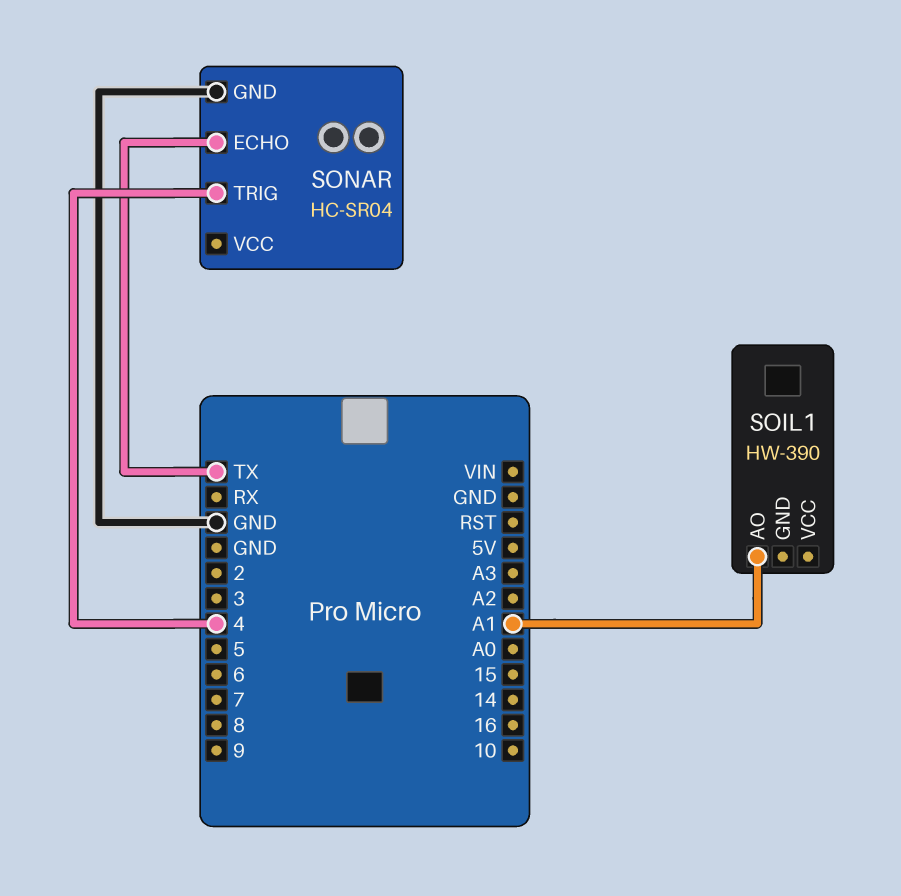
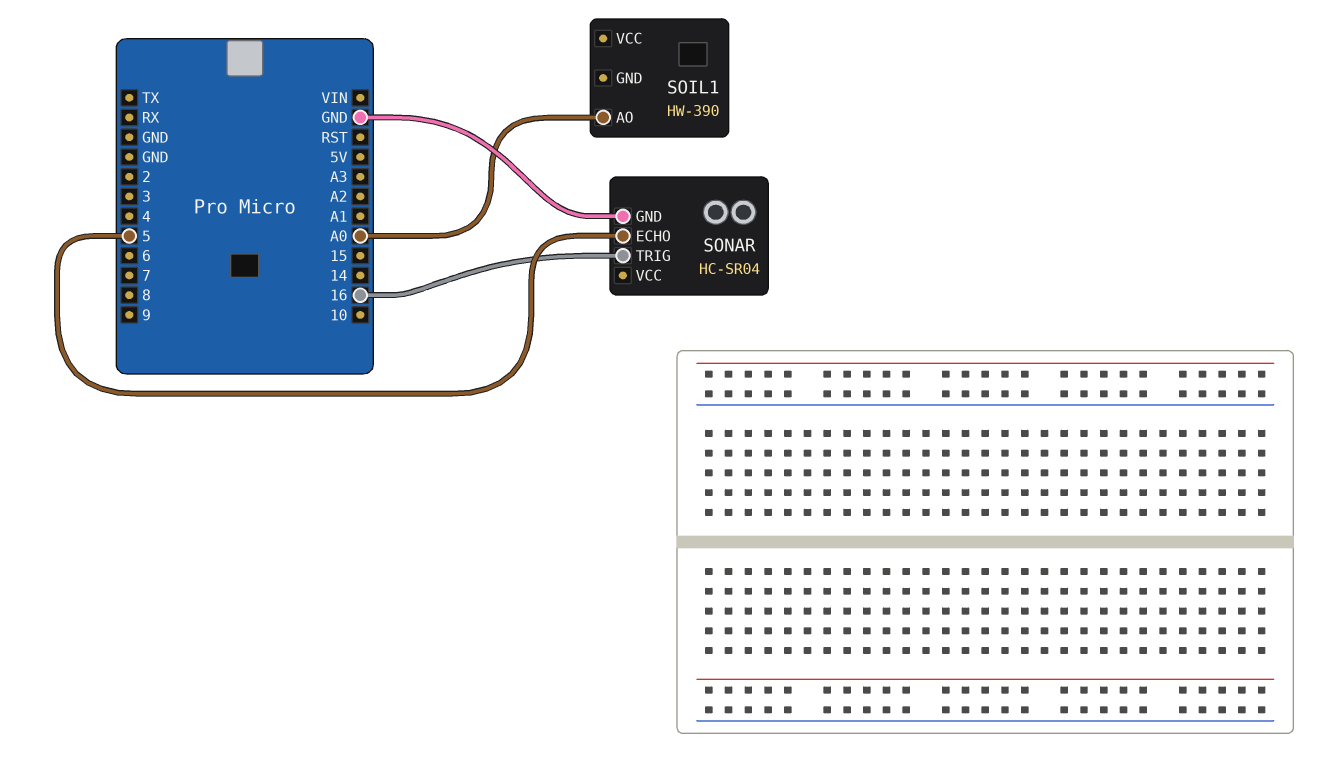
SOIL1 pin AO: A1 -> A0
SONAR pin ECHO: TX -> 5
SONAR pin TRIG: 4 -> 16

